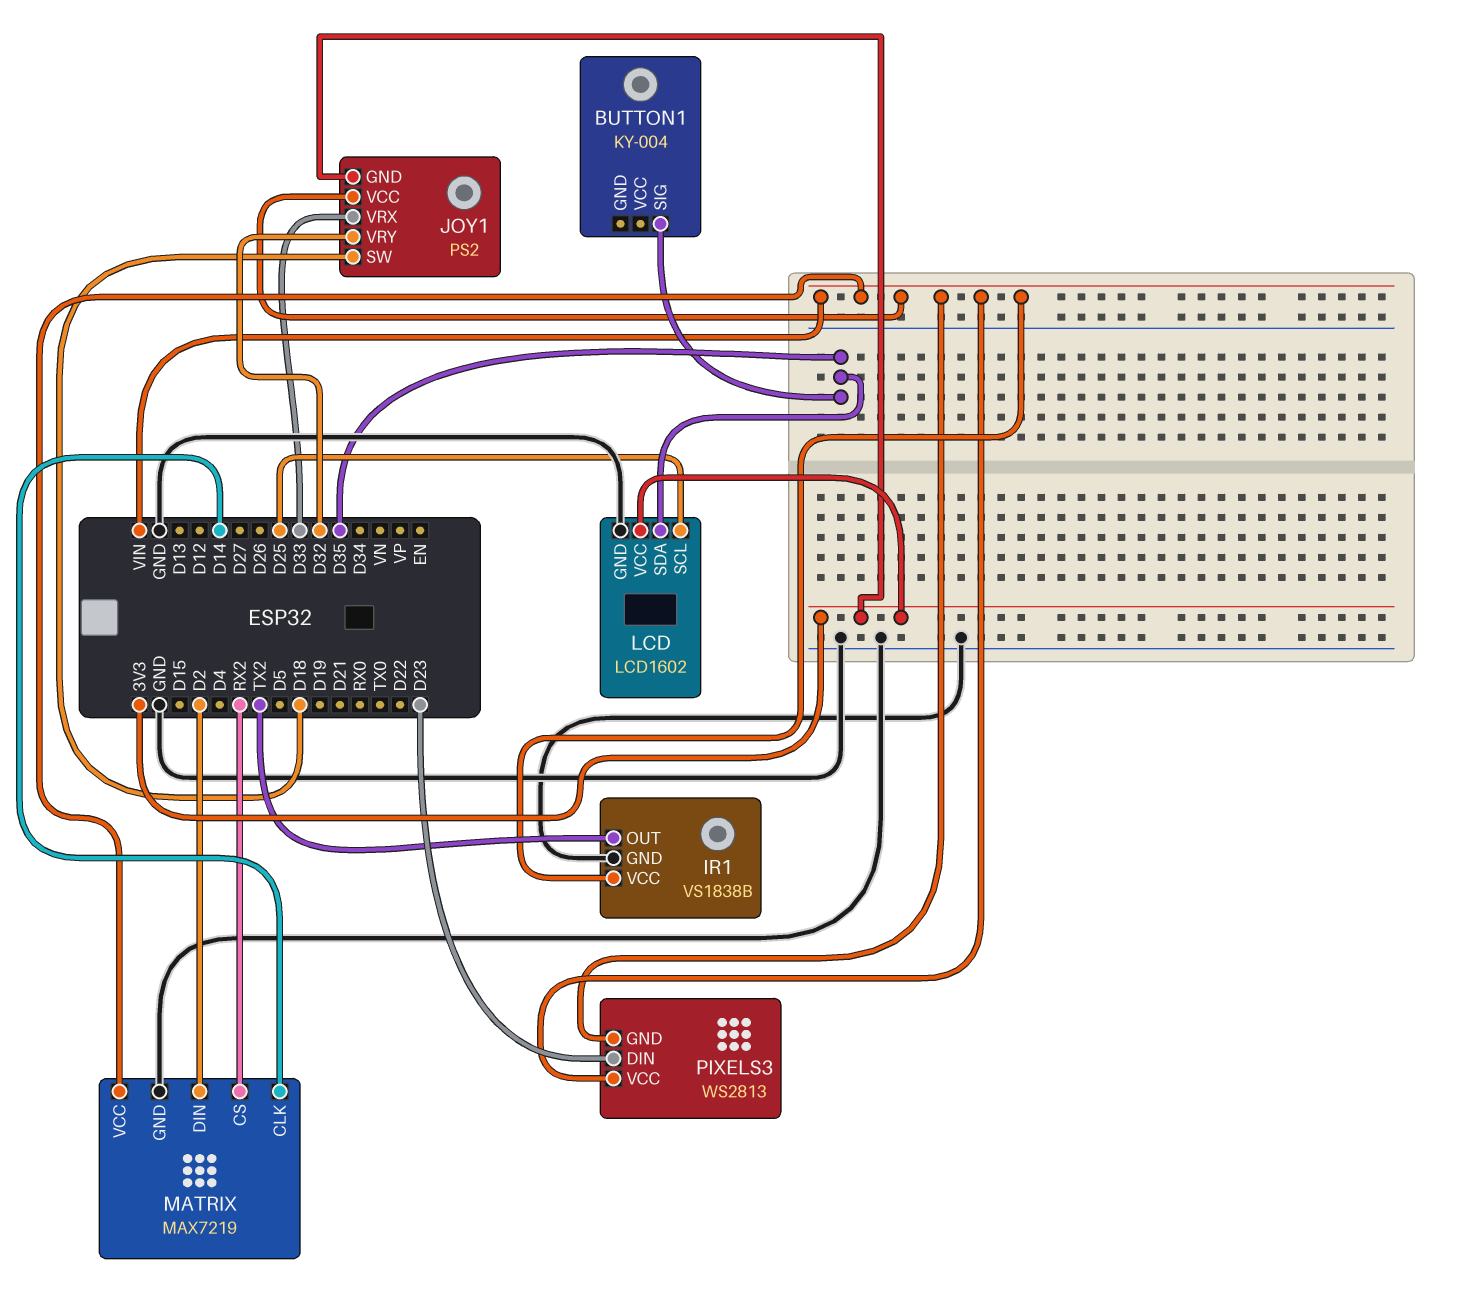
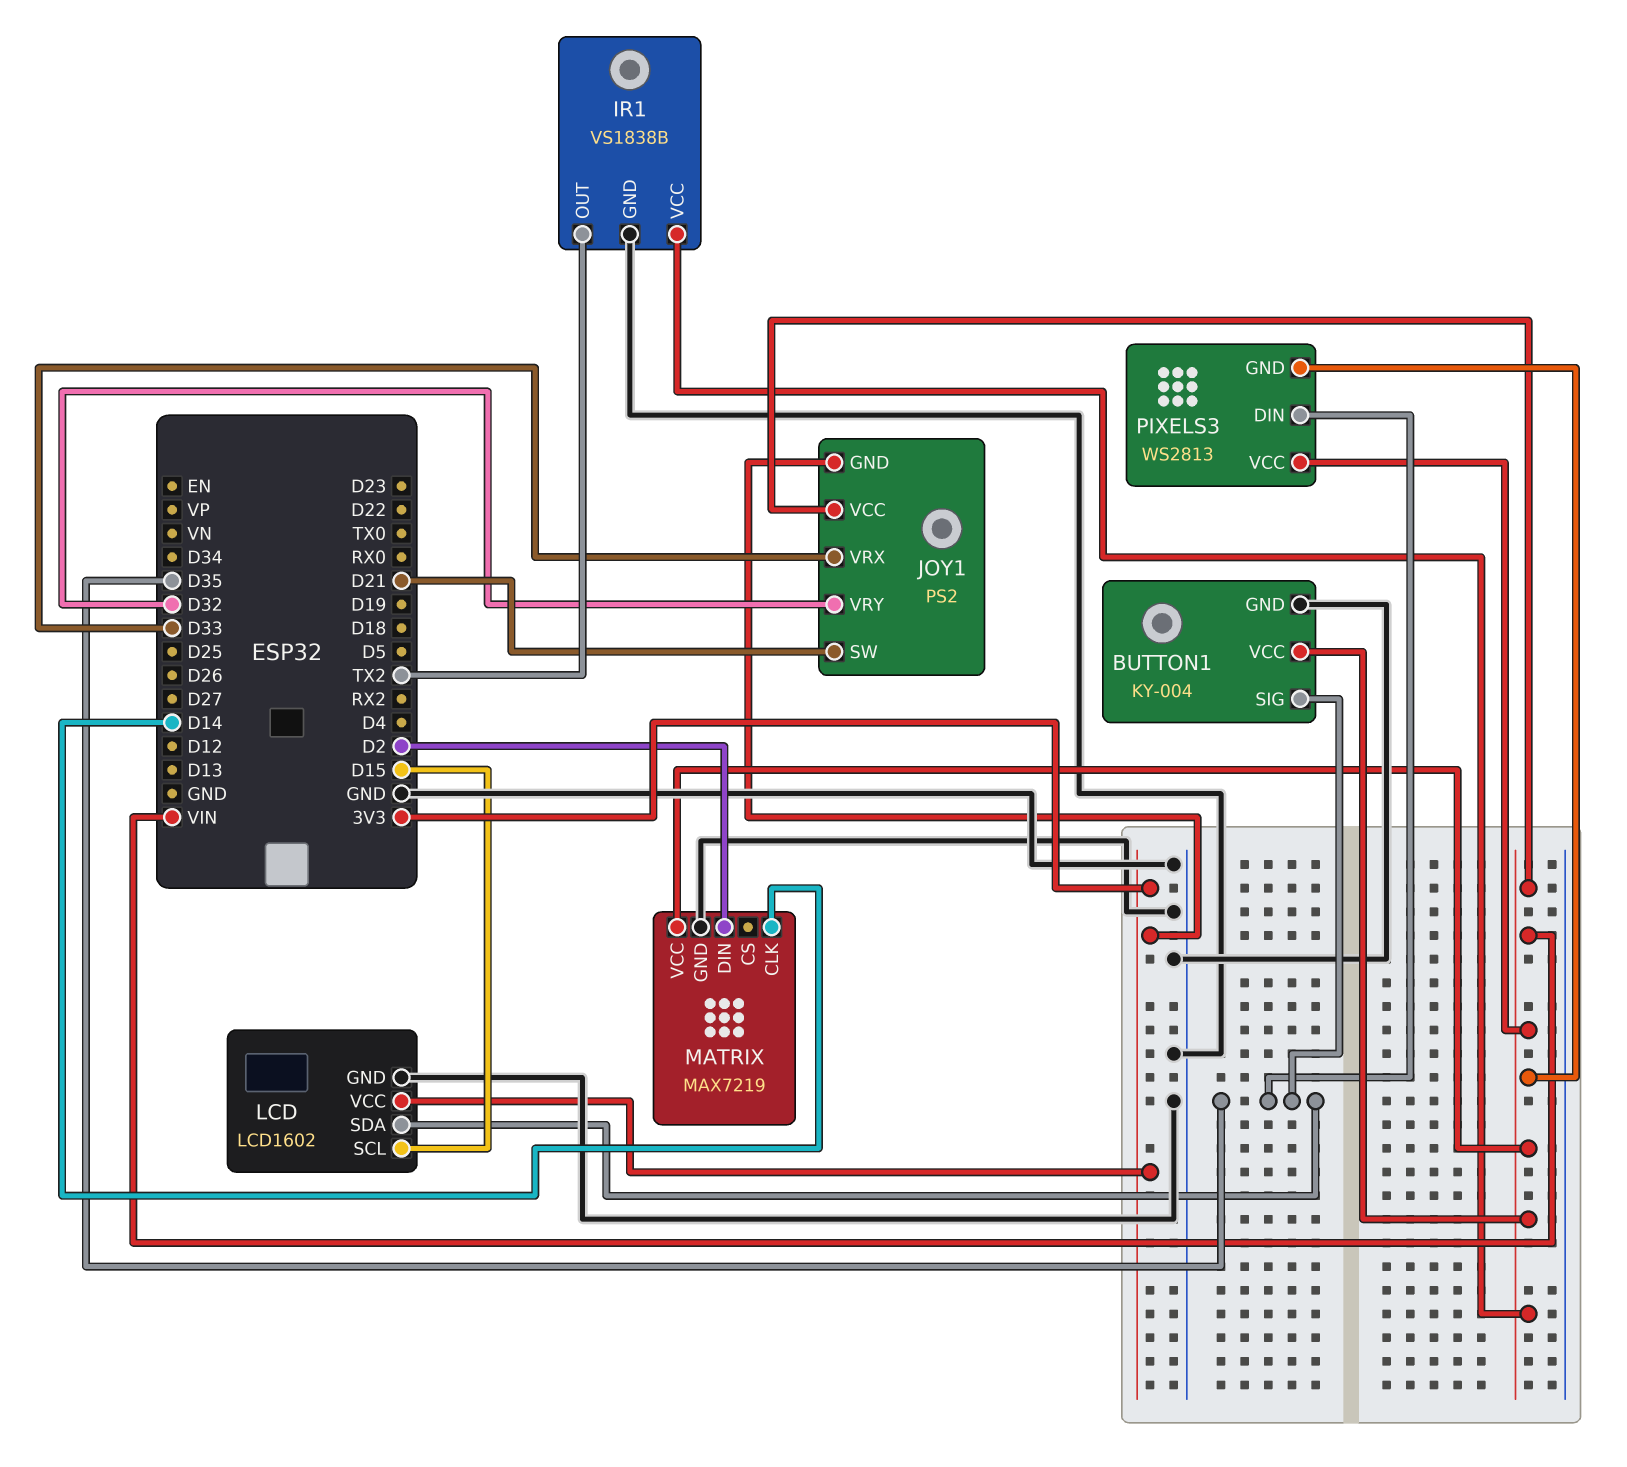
BUTTON1 pin GND: none -> GND
BUTTON1 pin VCC: none -> VIN
JOY1 pin SW: D18 -> D21
LCD pin SCL: D25 -> D15
MATRIX pin CS: RX2 -> none
PIXELS3 pin DIN: D23 -> D35

